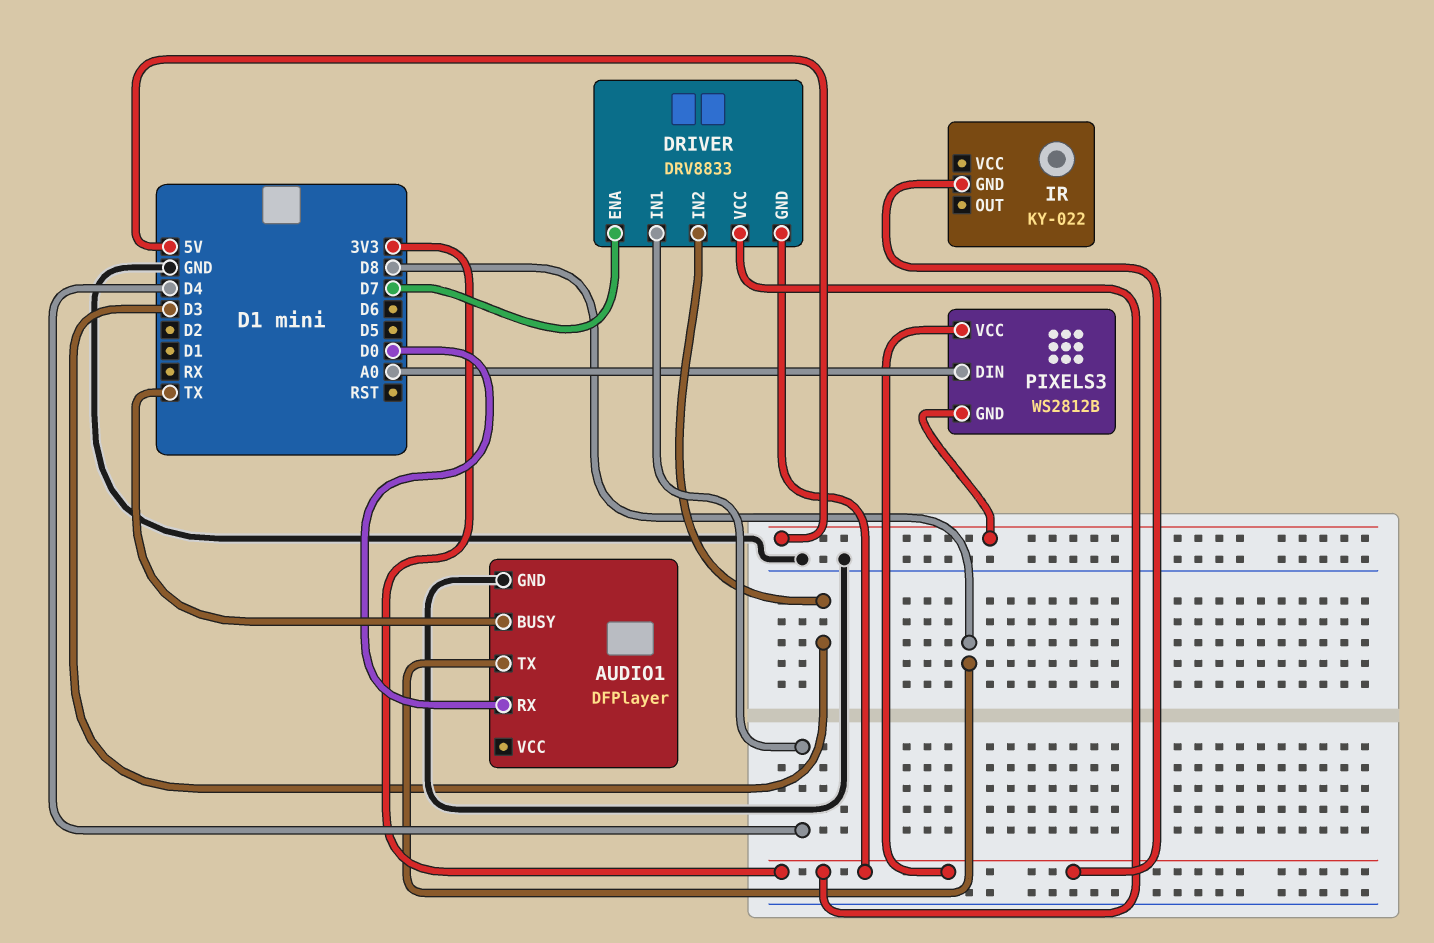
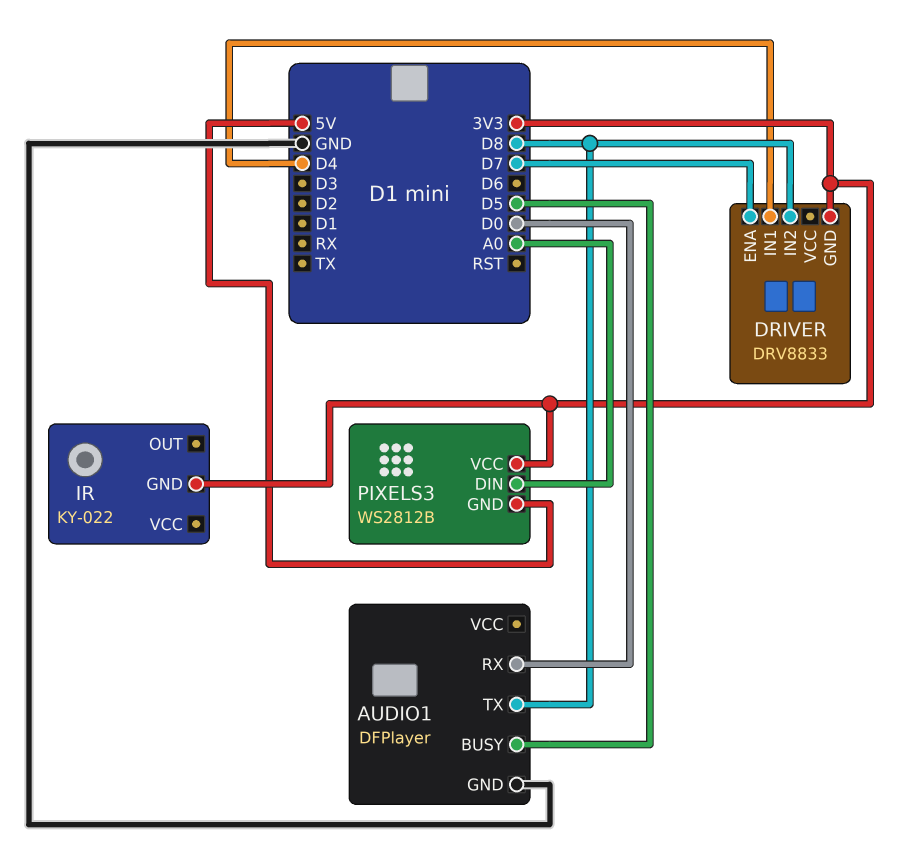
AUDIO1 pin BUSY: TX -> D5
DRIVER pin IN2: D3 -> D8
DRIVER pin VCC: 3V3 -> none

